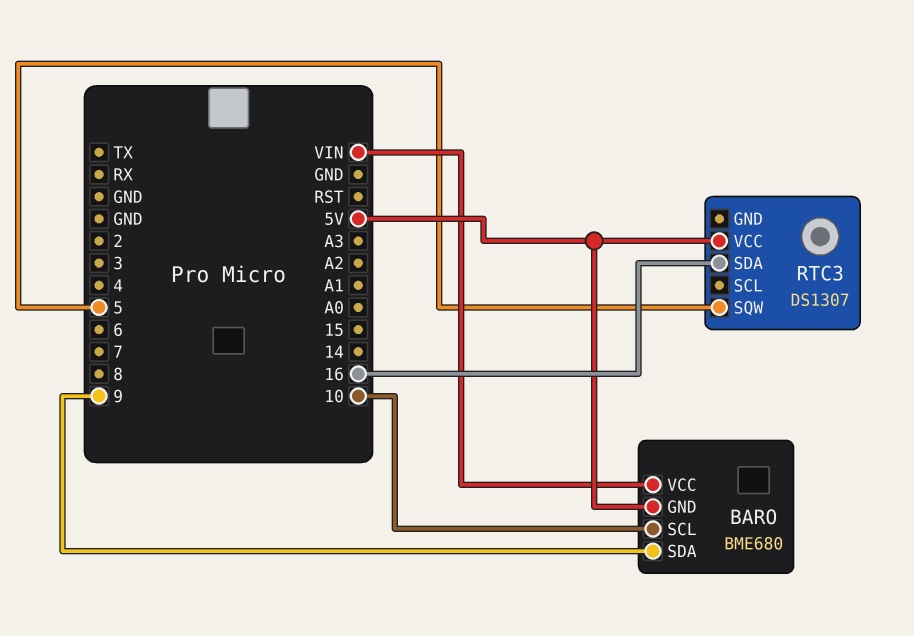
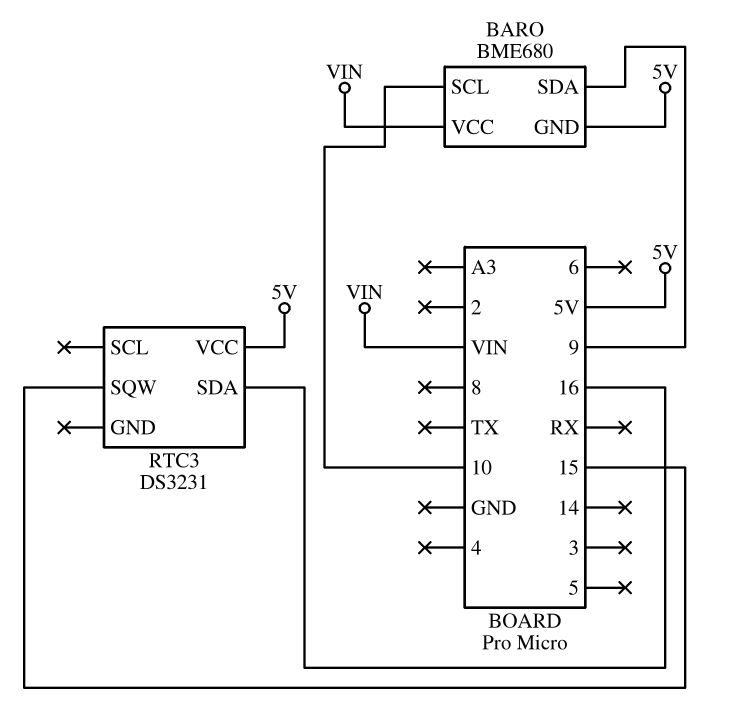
RTC3: DS1307 -> DS3231
RTC3 pin SQW: 5 -> 15

